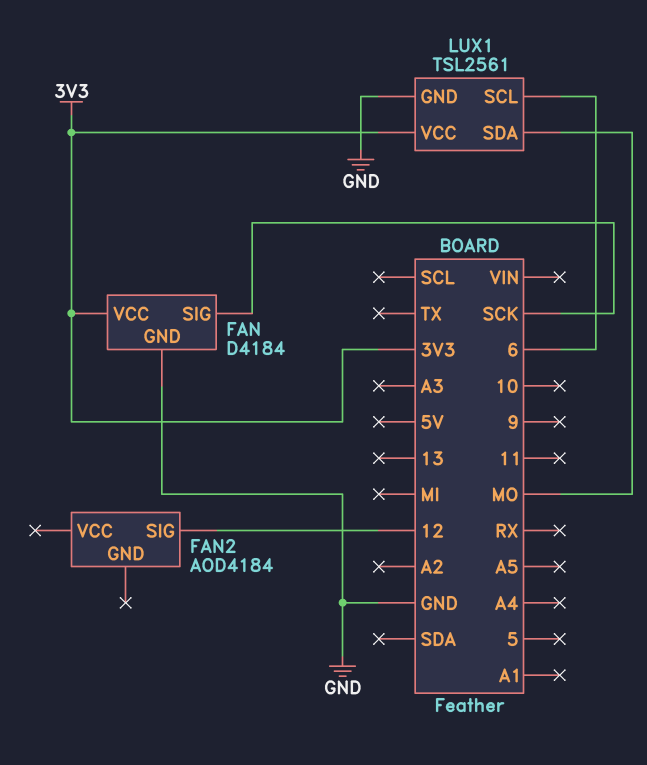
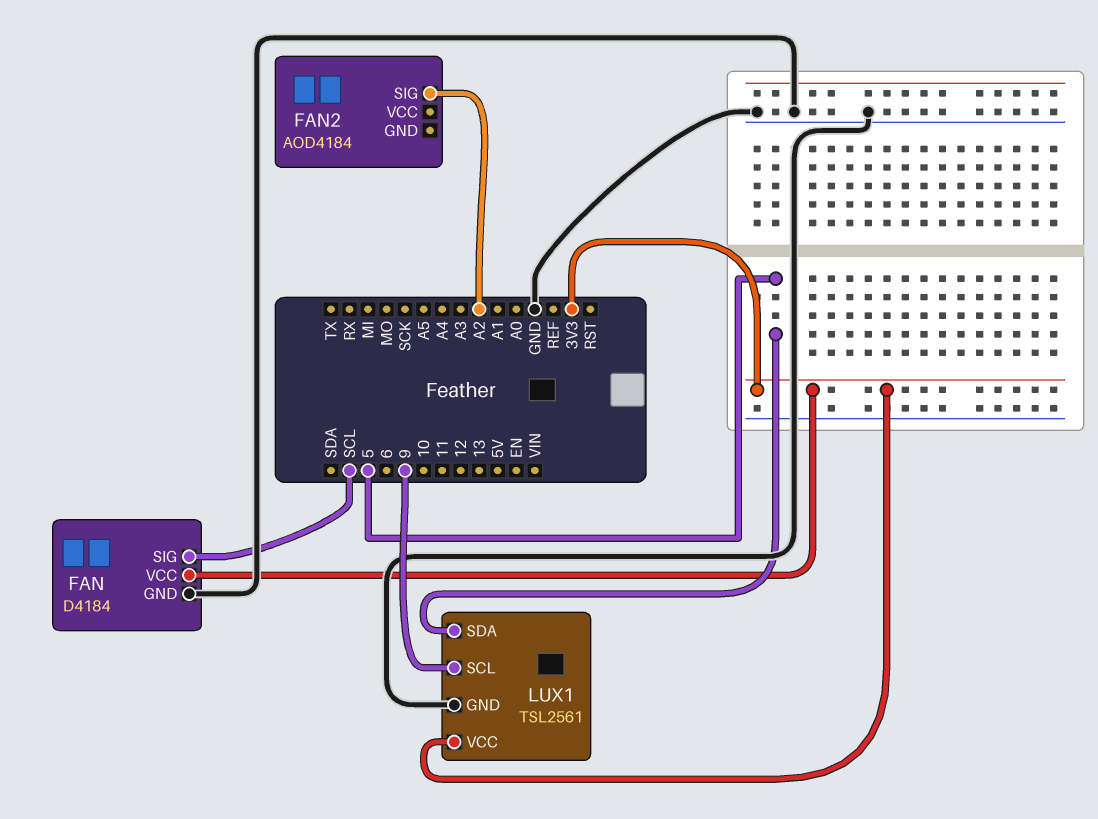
FAN pin SIG: SCK -> SCL
FAN2 pin SIG: 12 -> A2
LUX1 pin SCL: 6 -> 9
LUX1 pin SDA: MO -> 5

